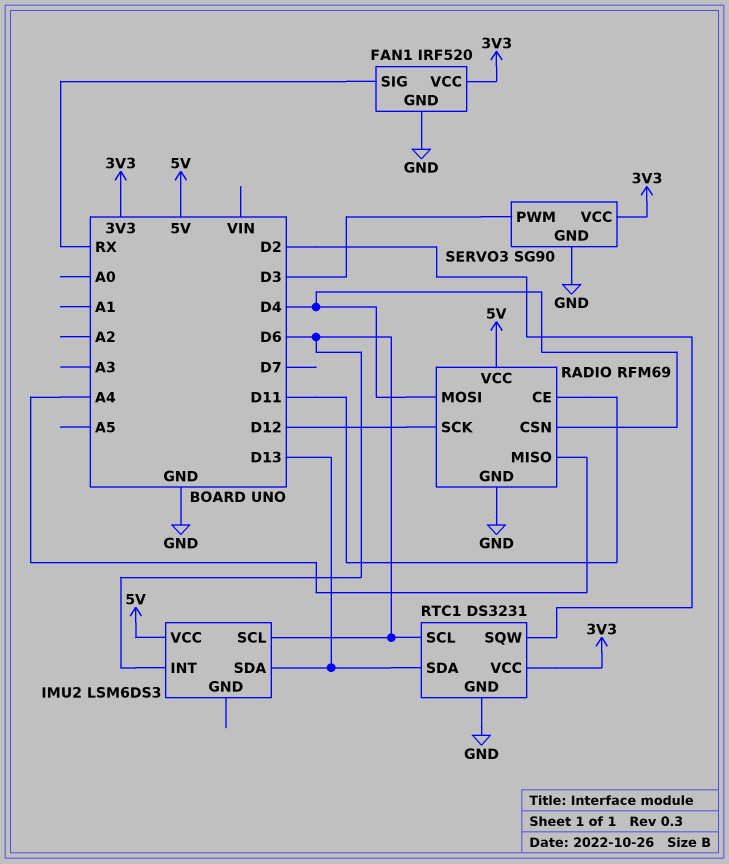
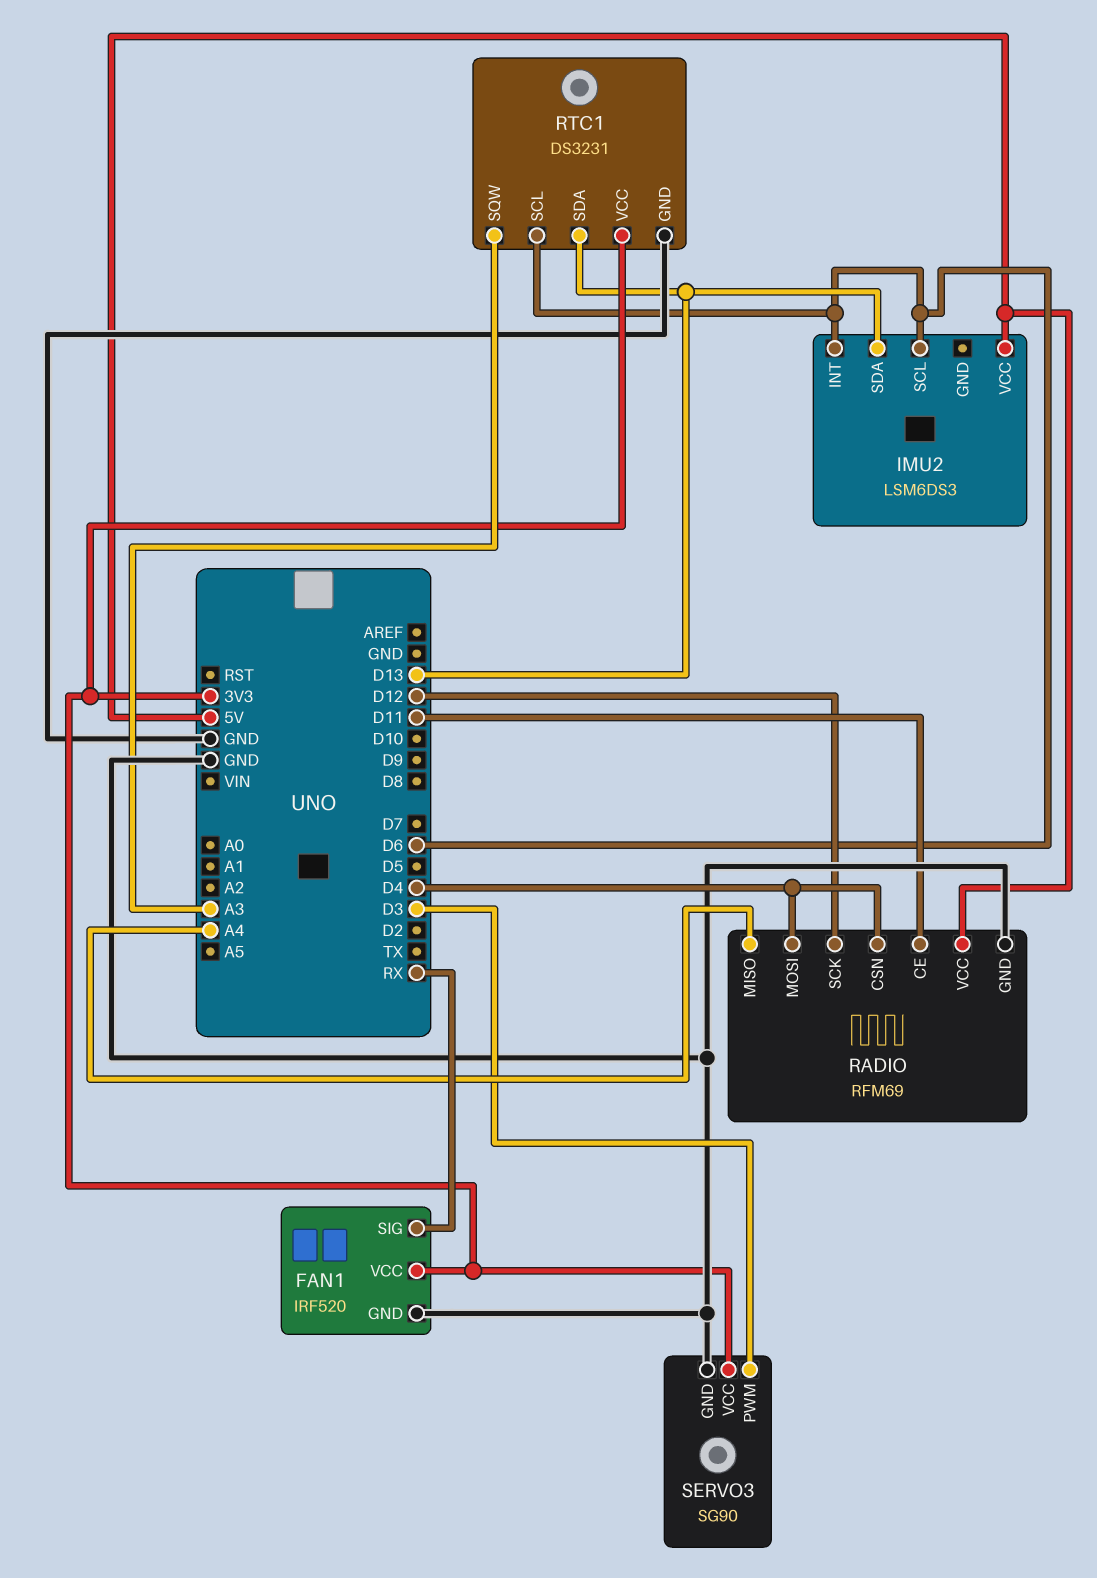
RTC1 pin SQW: D2 -> A3

